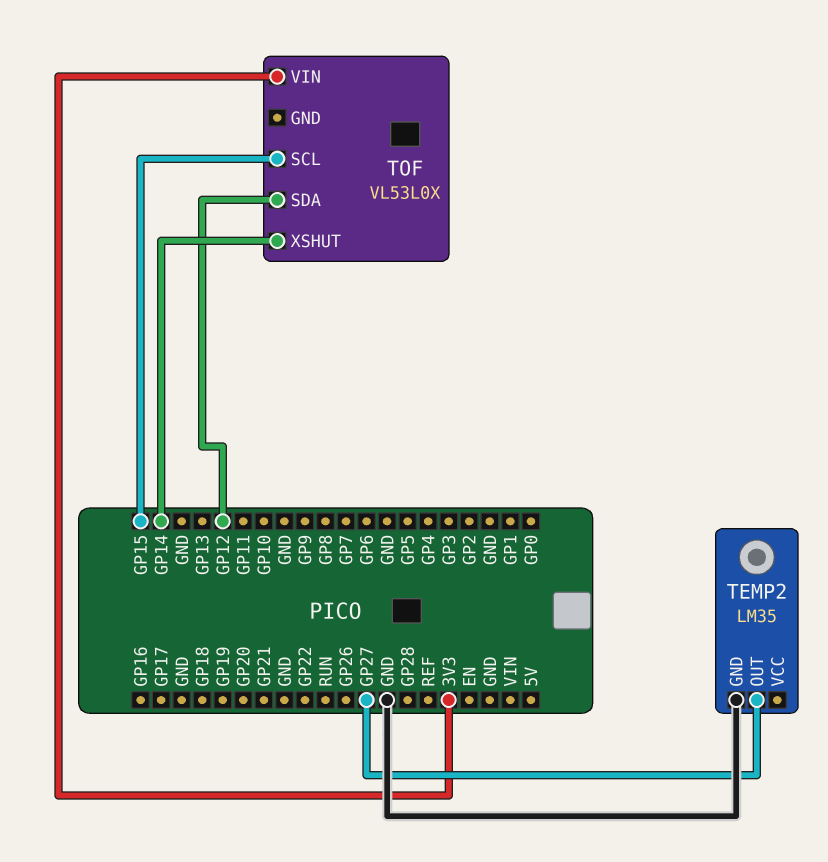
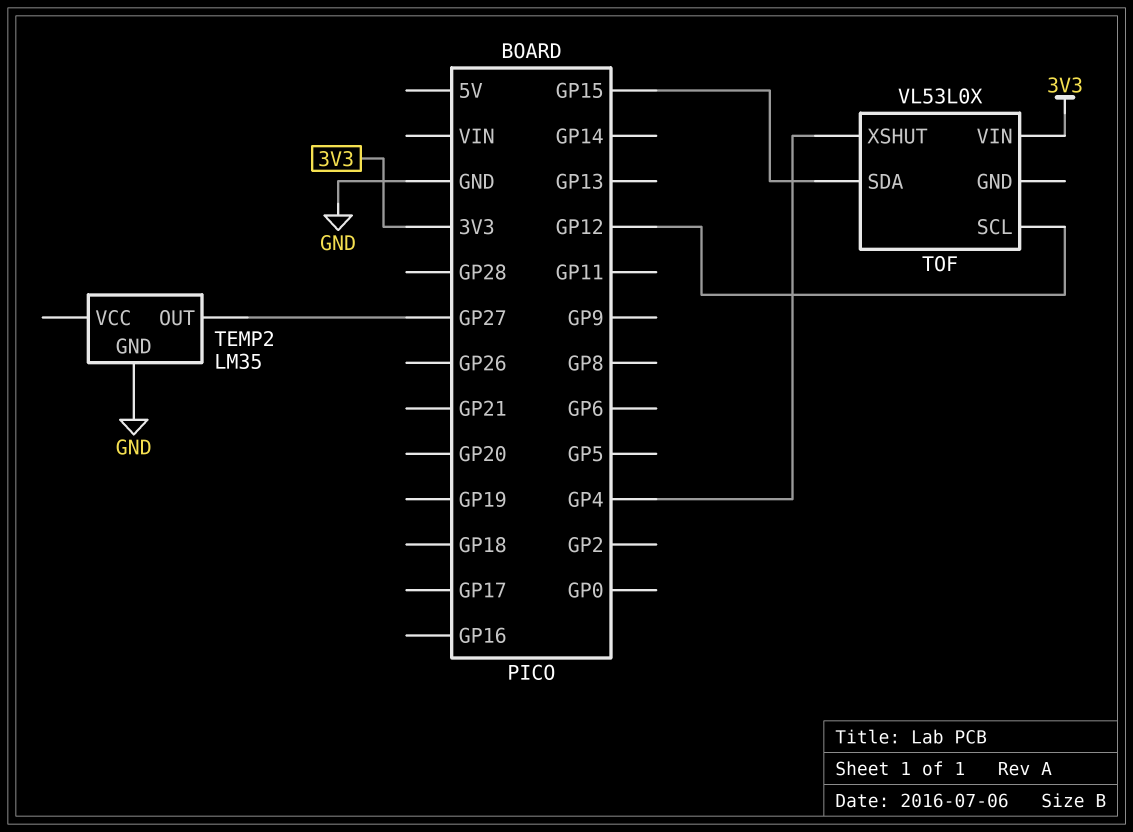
TOF pin SCL: GP15 -> GP12
TOF pin SDA: GP12 -> GP15
TOF pin XSHUT: GP14 -> GP4

